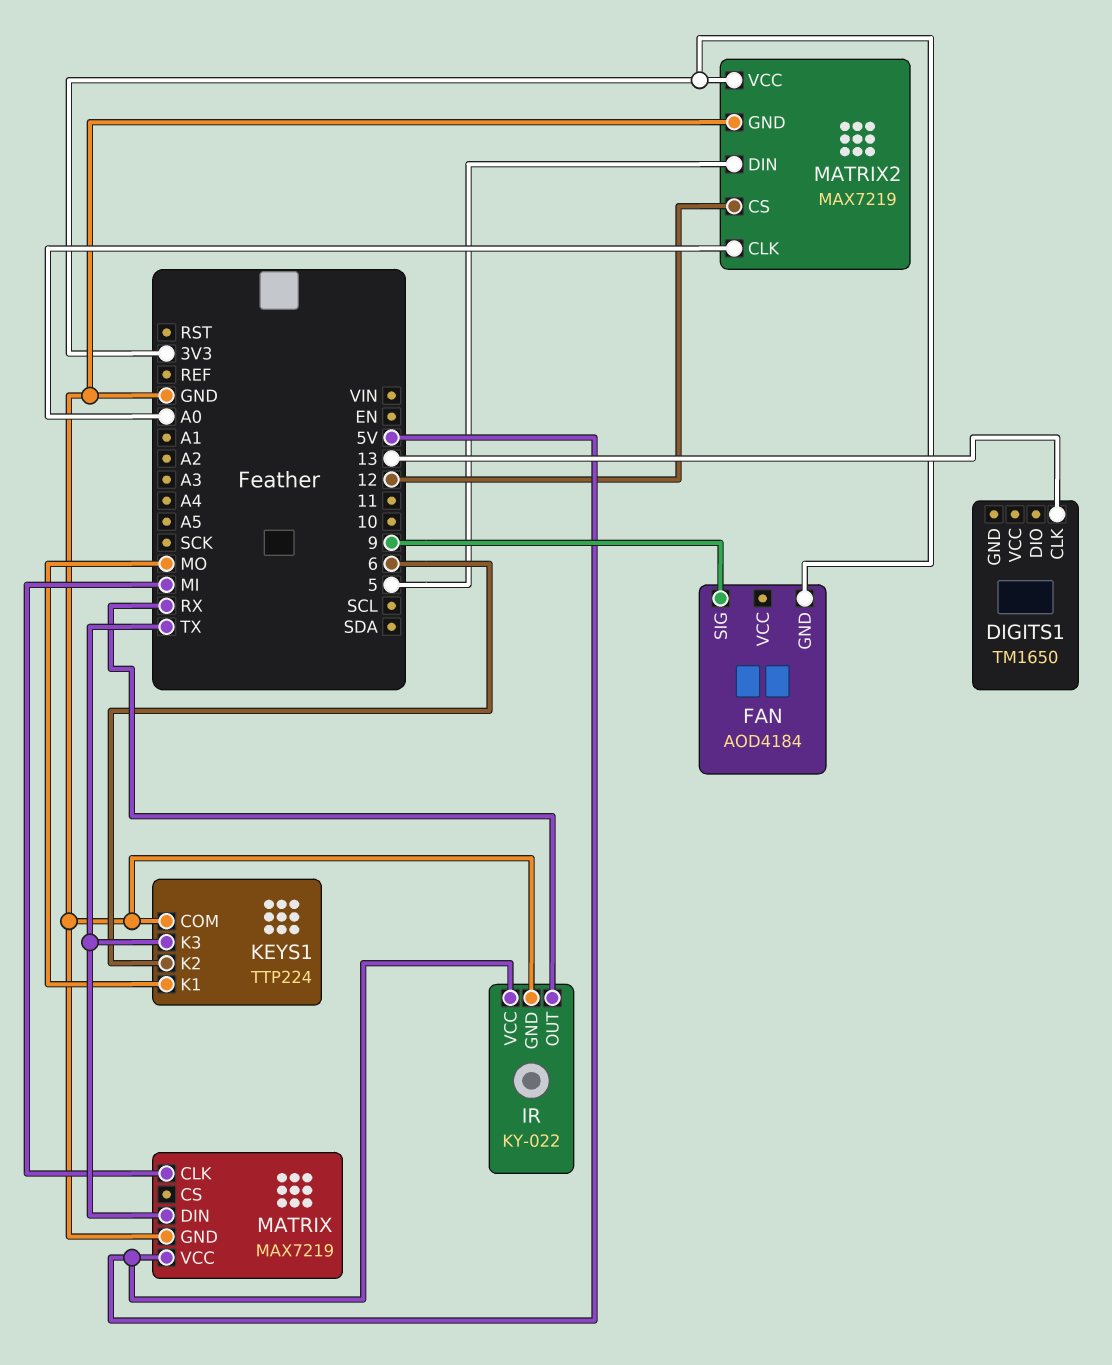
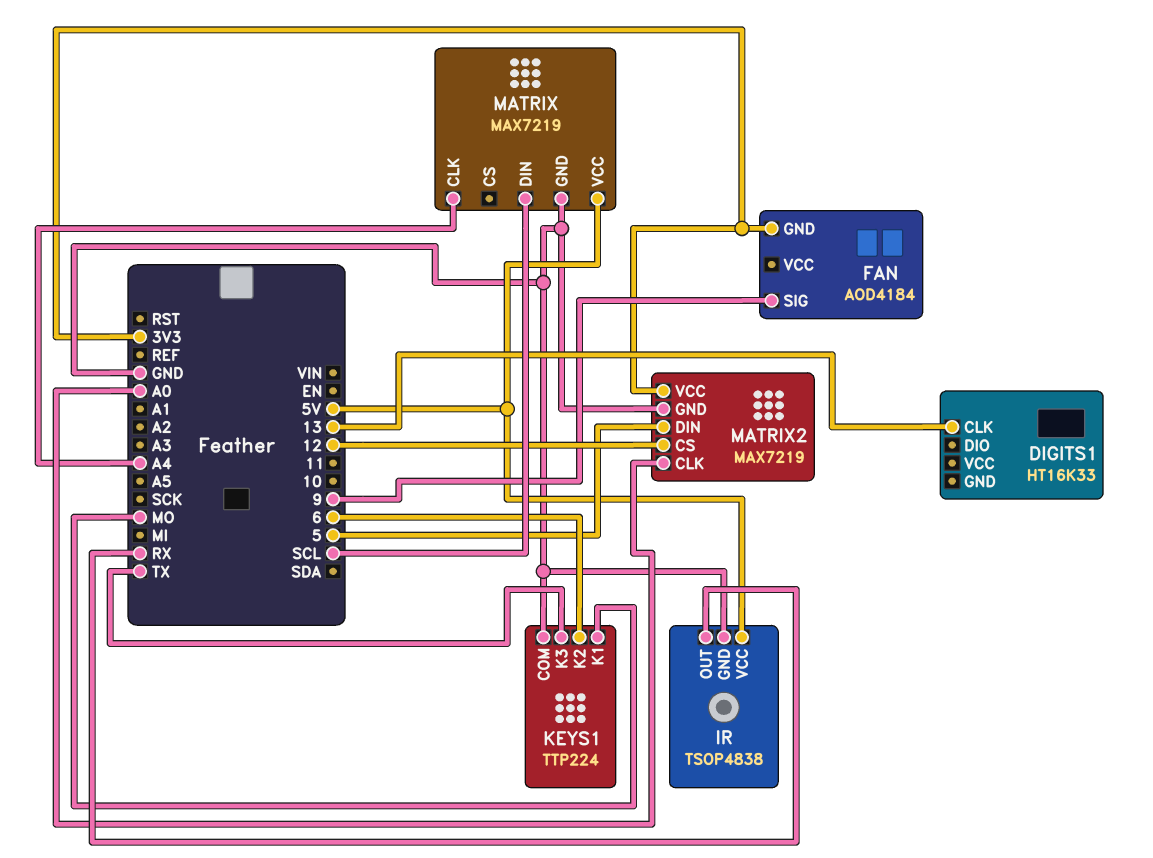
DIGITS1: TM1650 -> HT16K33
IR: KY-022 -> TSOP4838
MATRIX pin CLK: MI -> A4
MATRIX pin DIN: TX -> SCL

